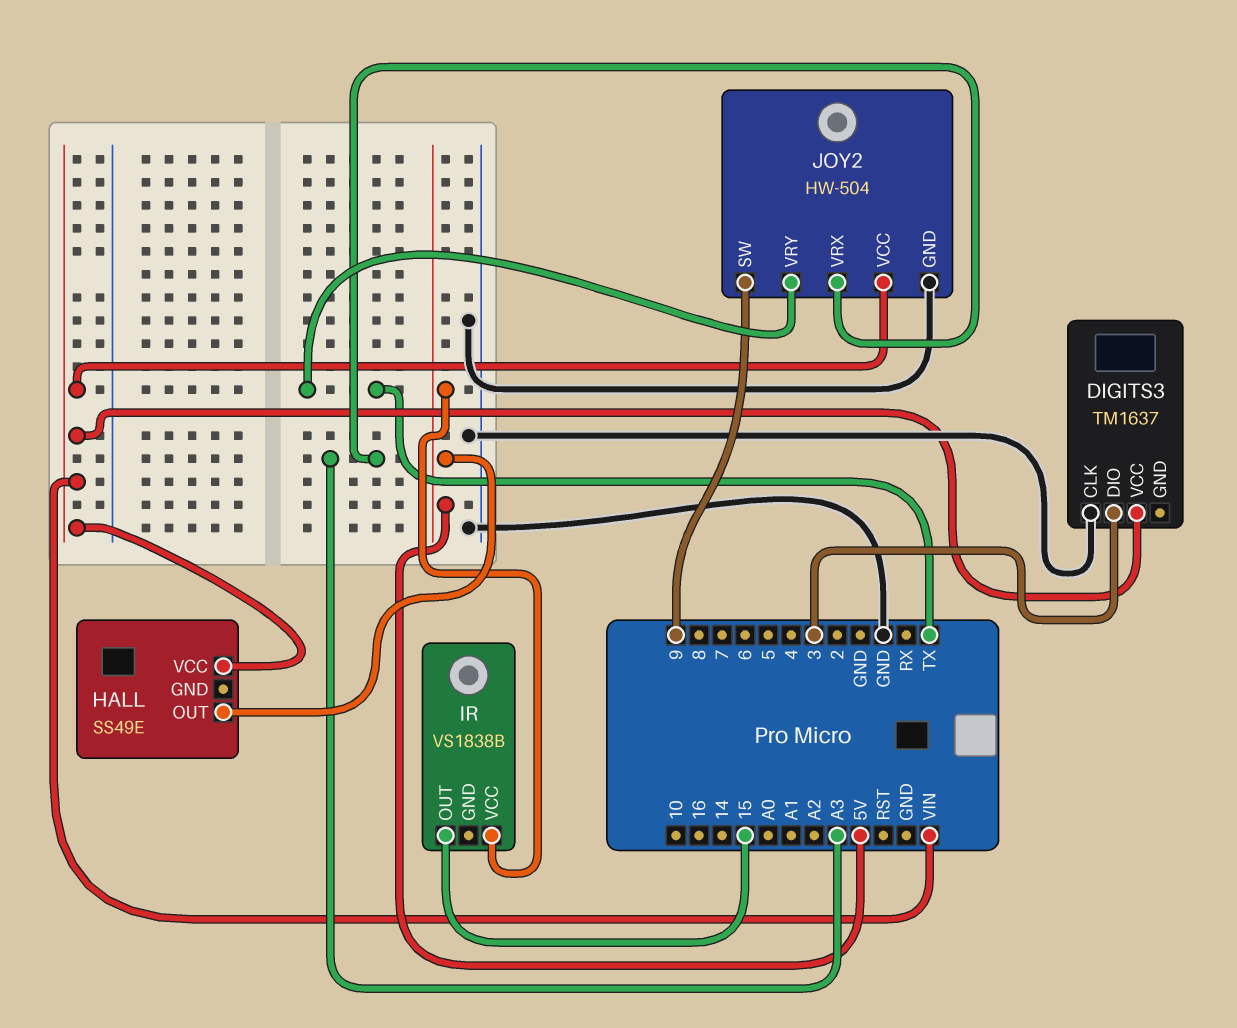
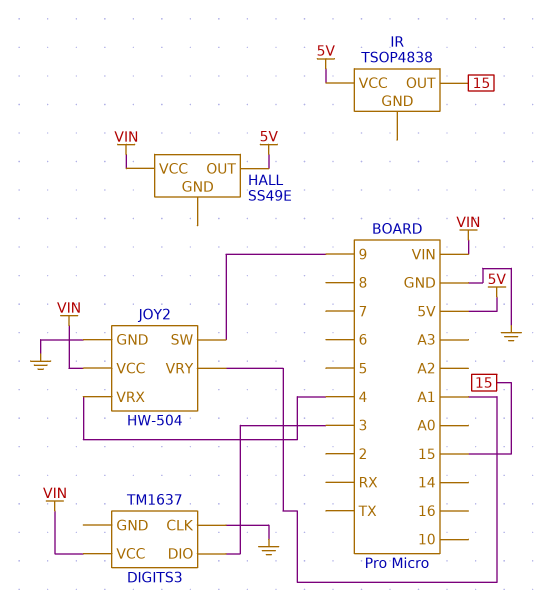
IR: VS1838B -> TSOP4838
JOY2 pin VRX: A3 -> 4
JOY2 pin VRY: TX -> A1

